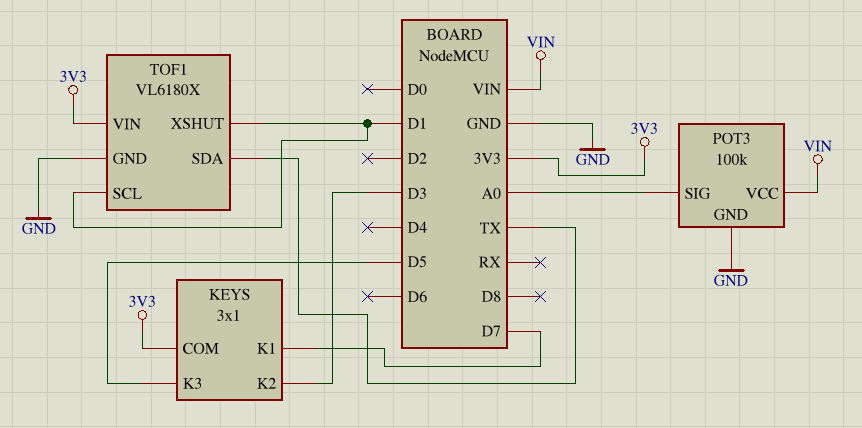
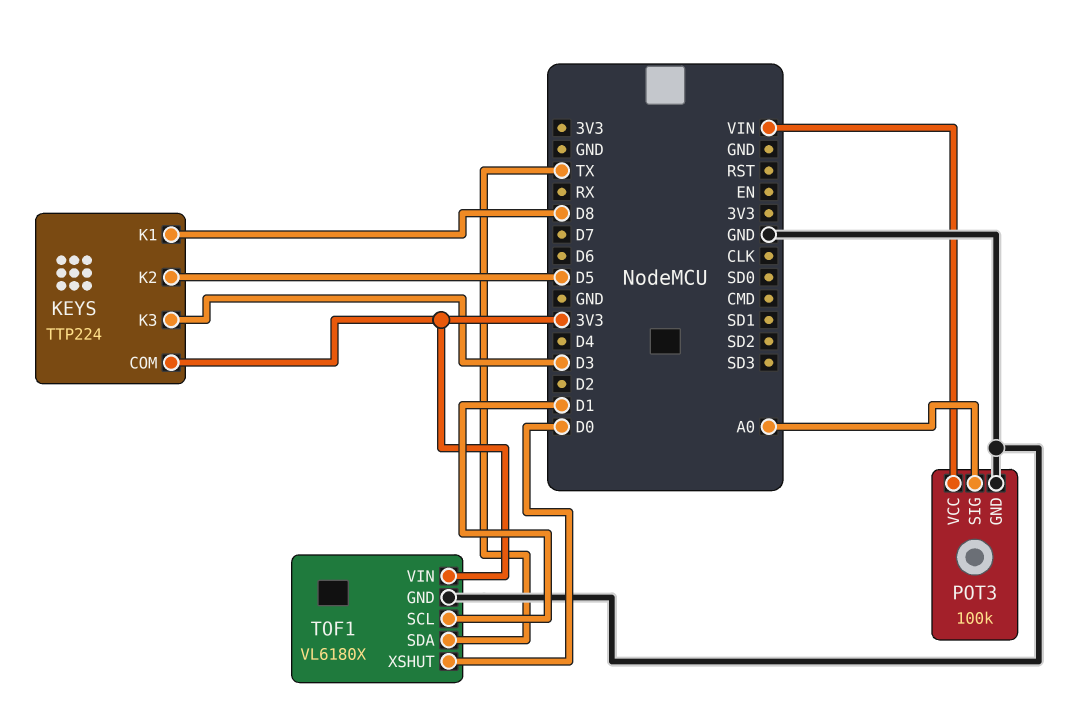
KEYS: 3x1 -> TTP224
KEYS pin K1: D7 -> D8
KEYS pin K2: D3 -> D5
KEYS pin K3: D5 -> D3
TOF1 pin XSHUT: D1 -> D0

